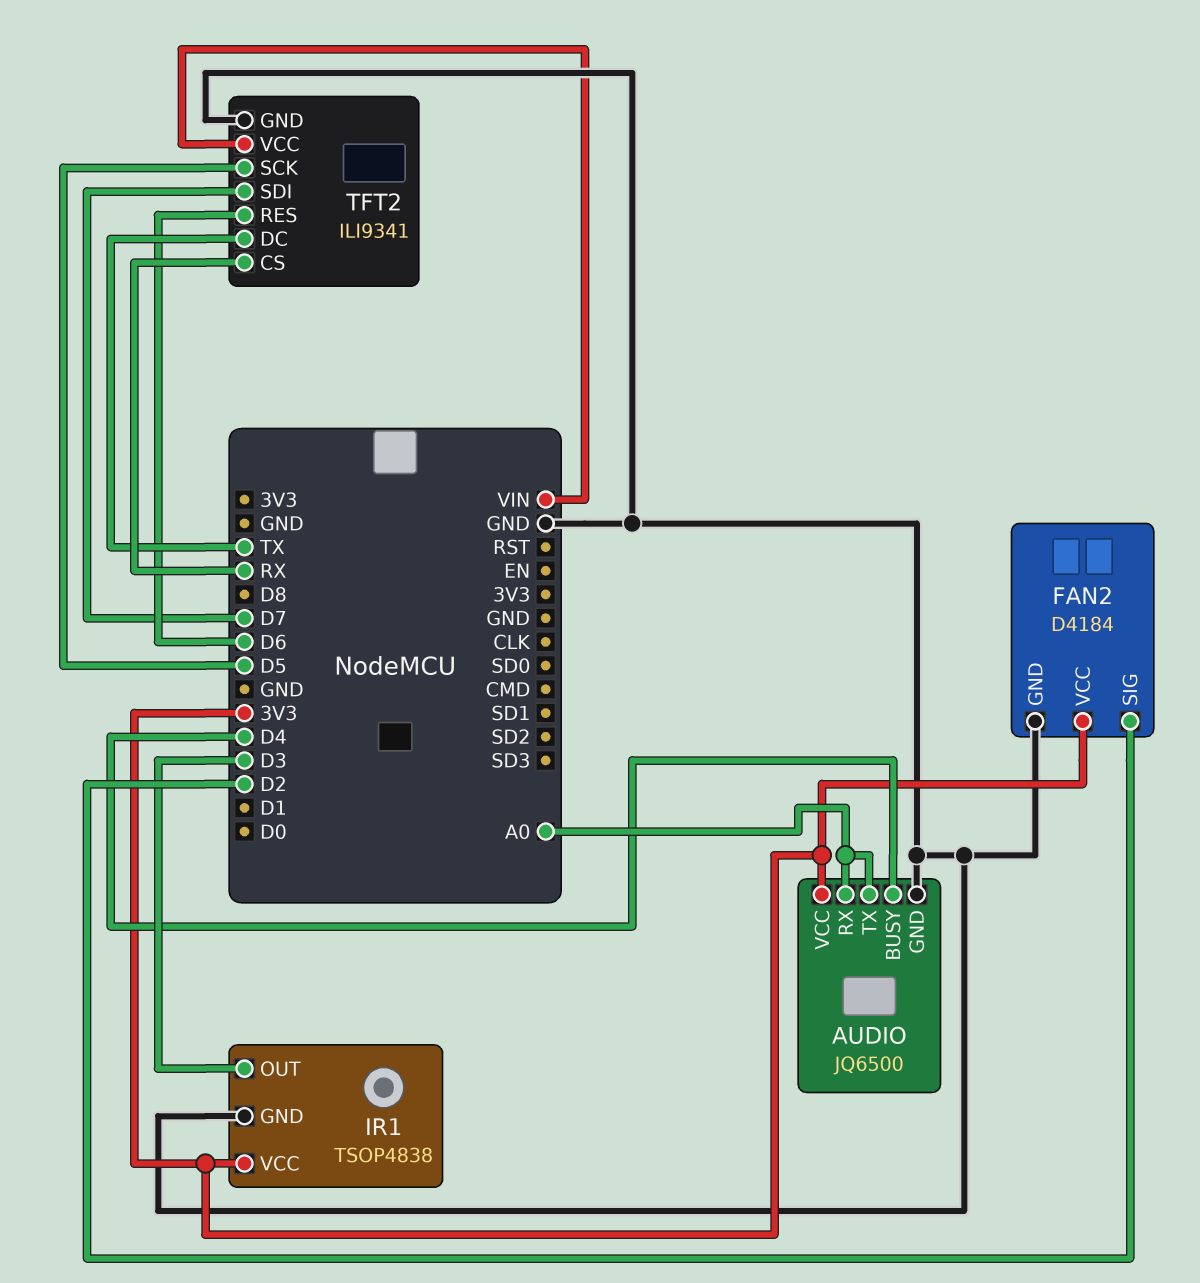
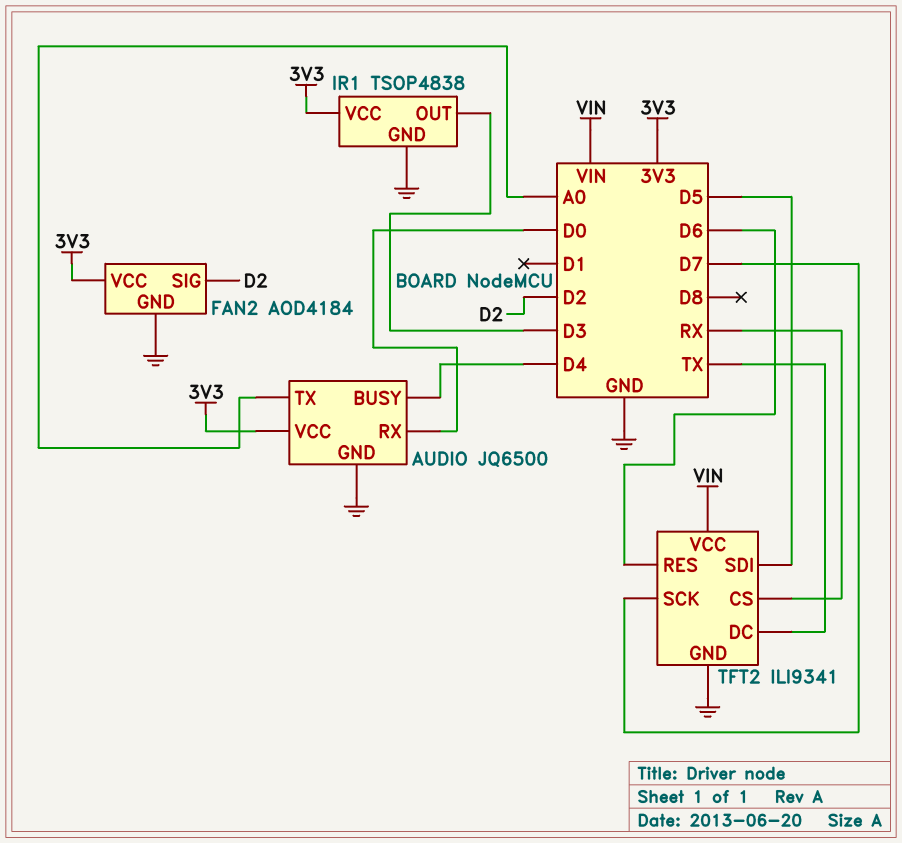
AUDIO pin RX: A0 -> D0
FAN2: D4184 -> AOD4184
TFT2 pin SCK: D5 -> D7
TFT2 pin SDI: D7 -> D5

